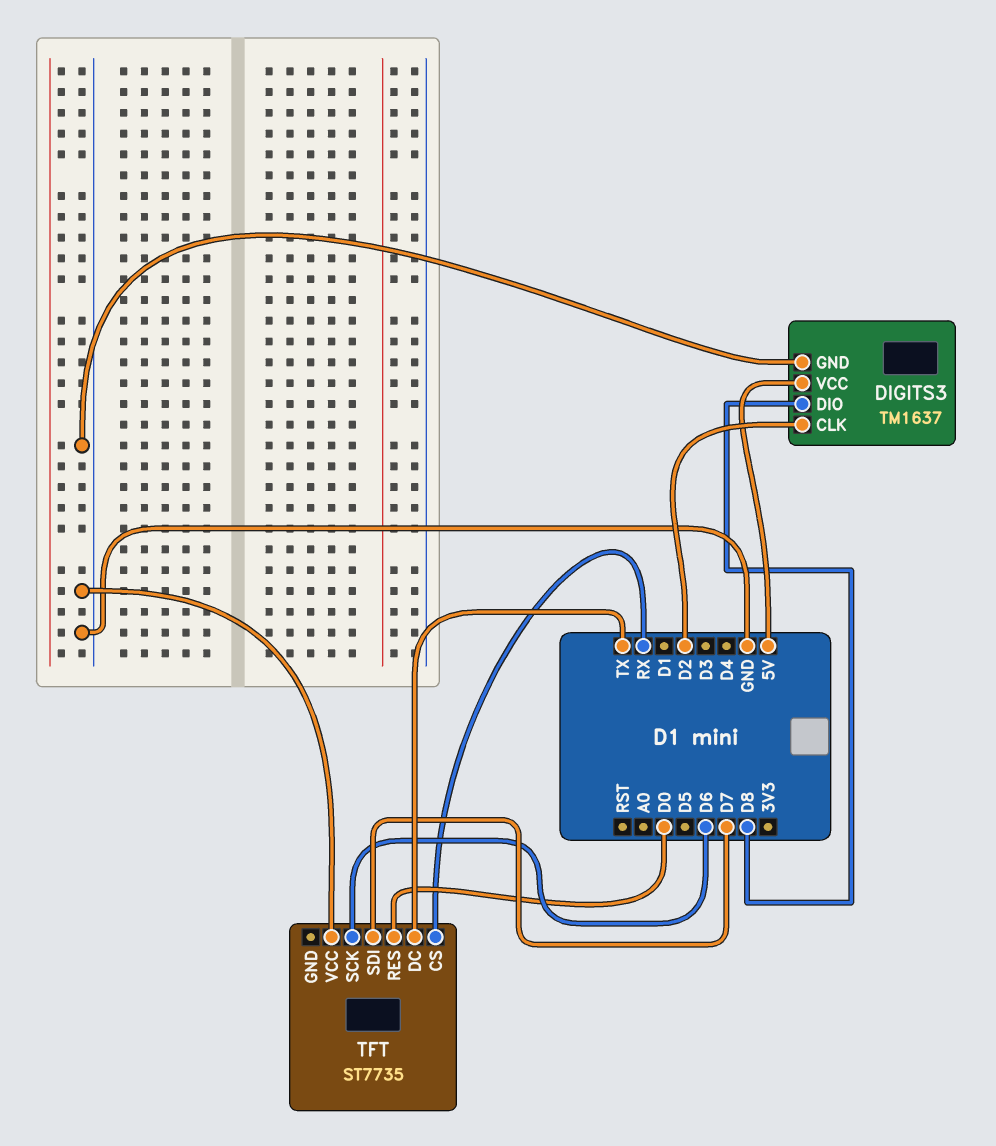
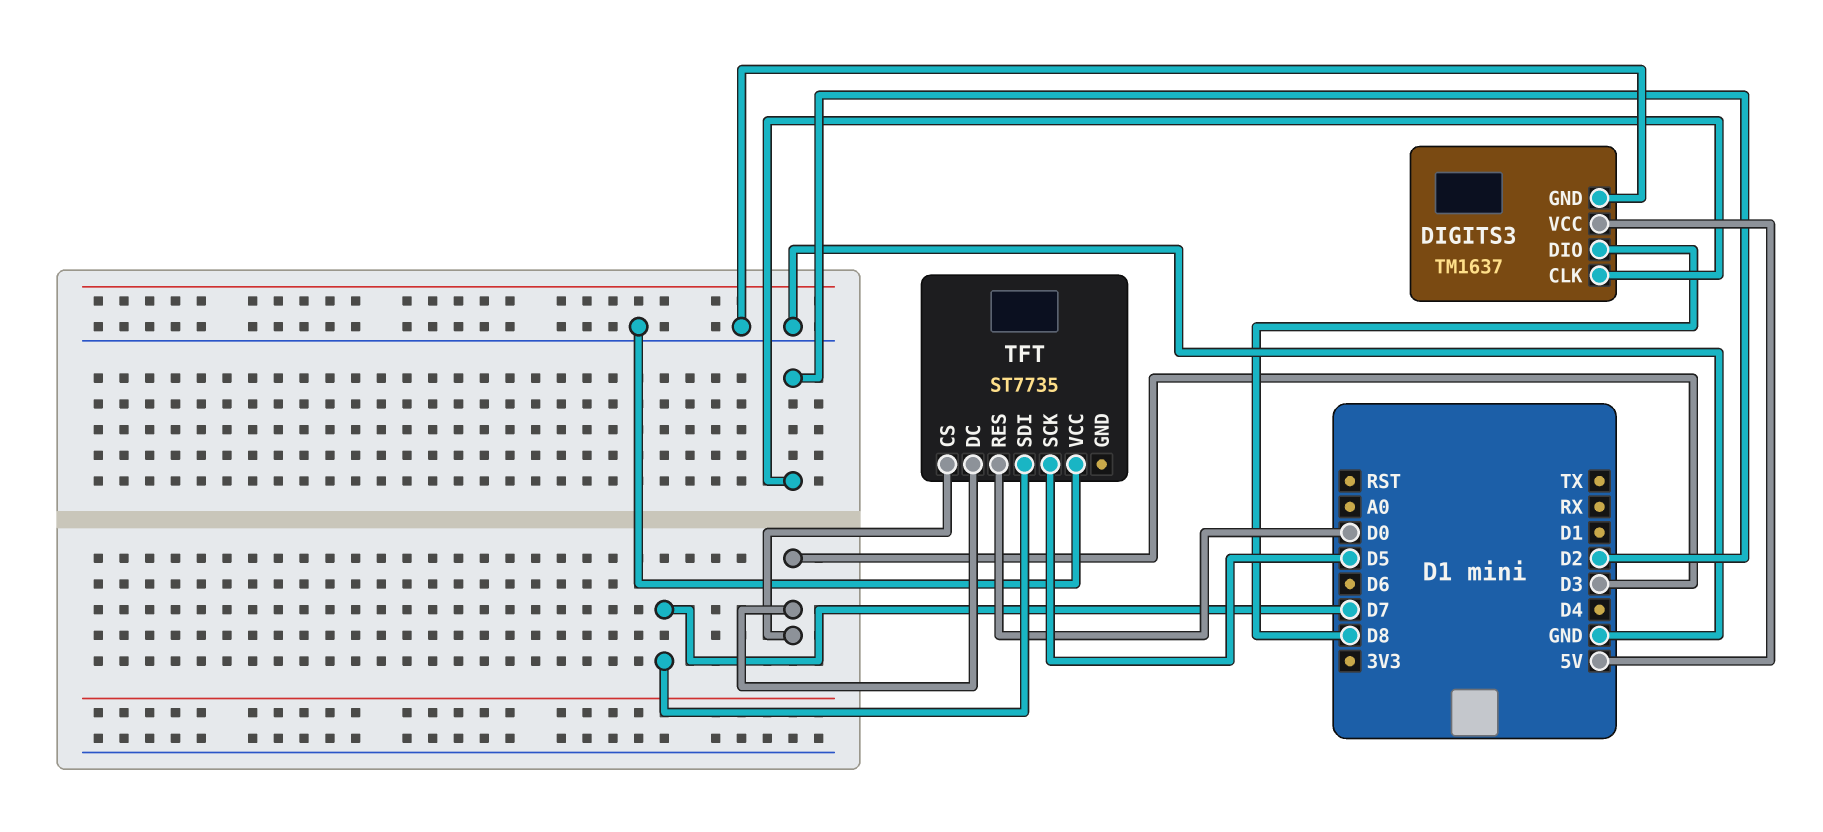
TFT pin CS: RX -> D3
TFT pin DC: TX -> D3
TFT pin SCK: D6 -> D5

